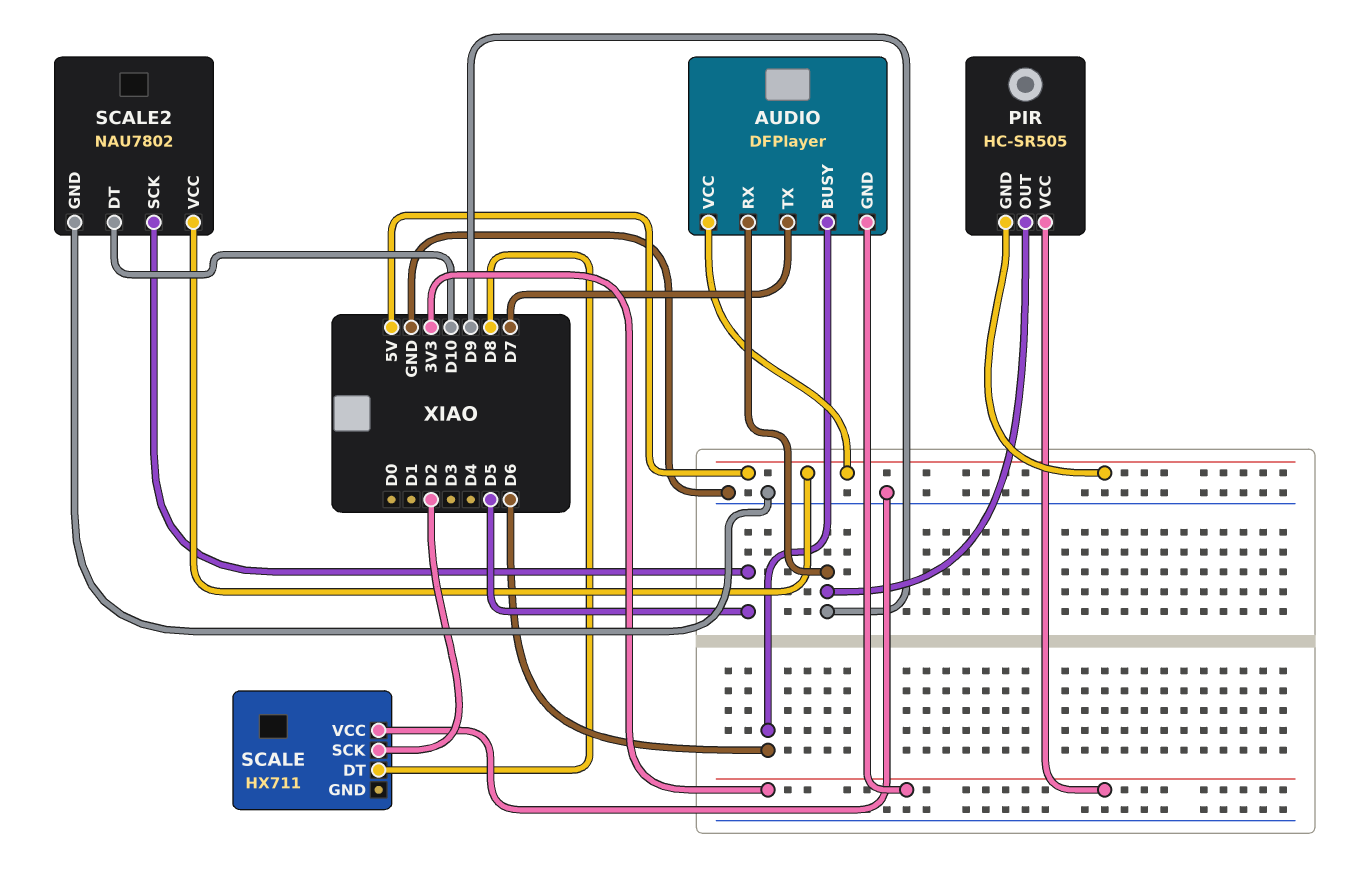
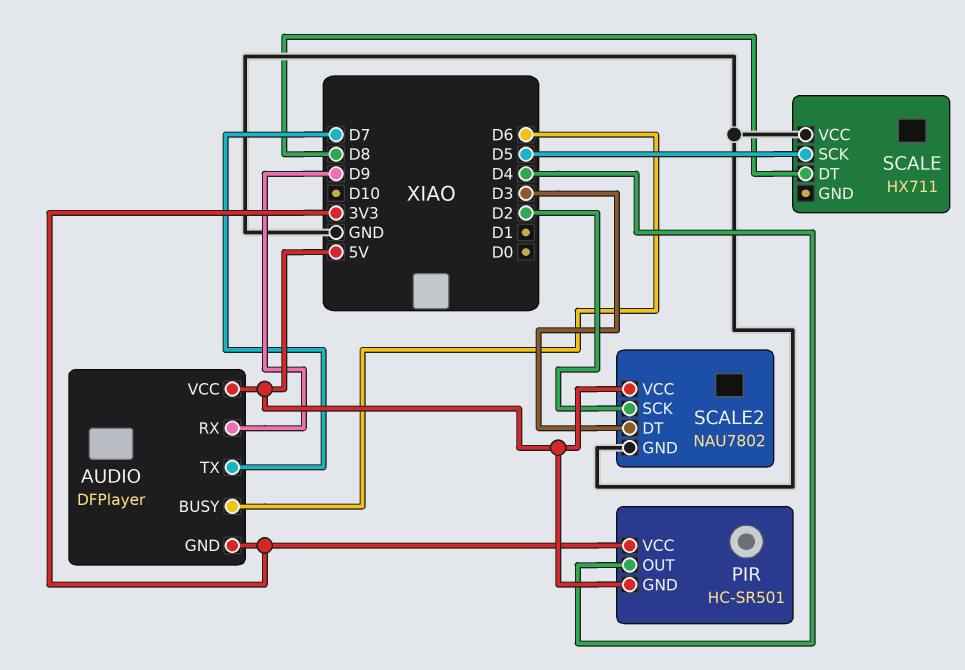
PIR: HC-SR505 -> HC-SR501
PIR pin OUT: D9 -> D4
SCALE pin SCK: D2 -> D5
SCALE2 pin DT: D10 -> D3
SCALE2 pin SCK: D5 -> D2

